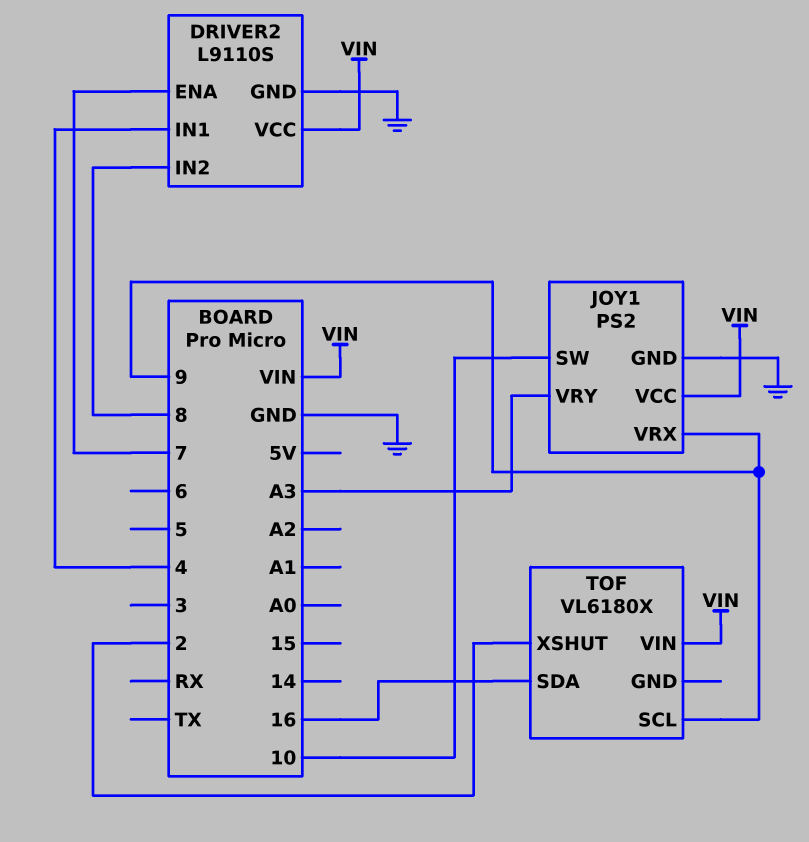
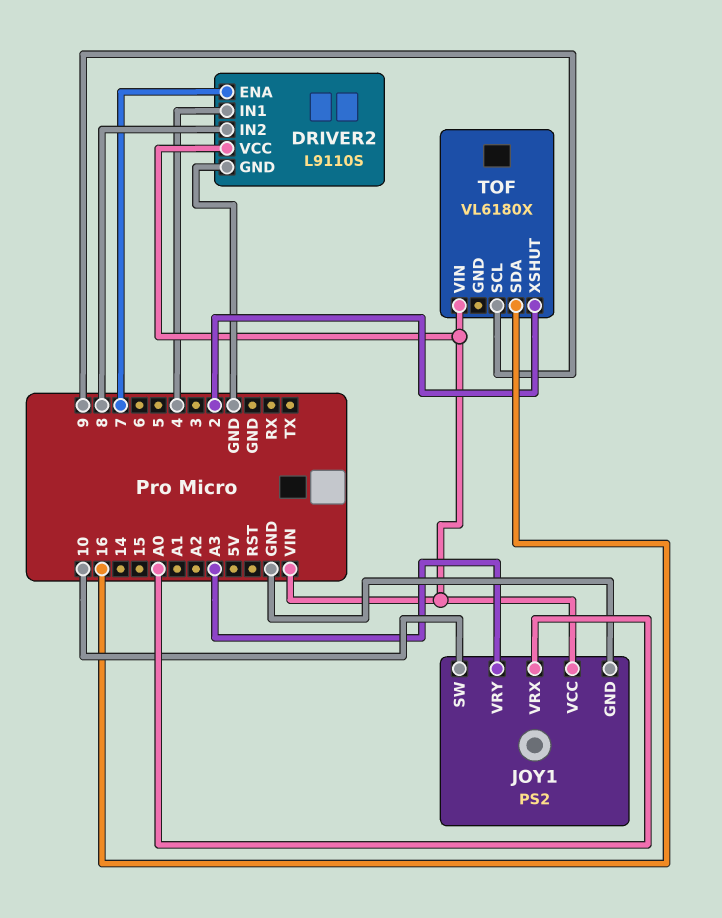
JOY1 pin VRX: 9 -> A0

